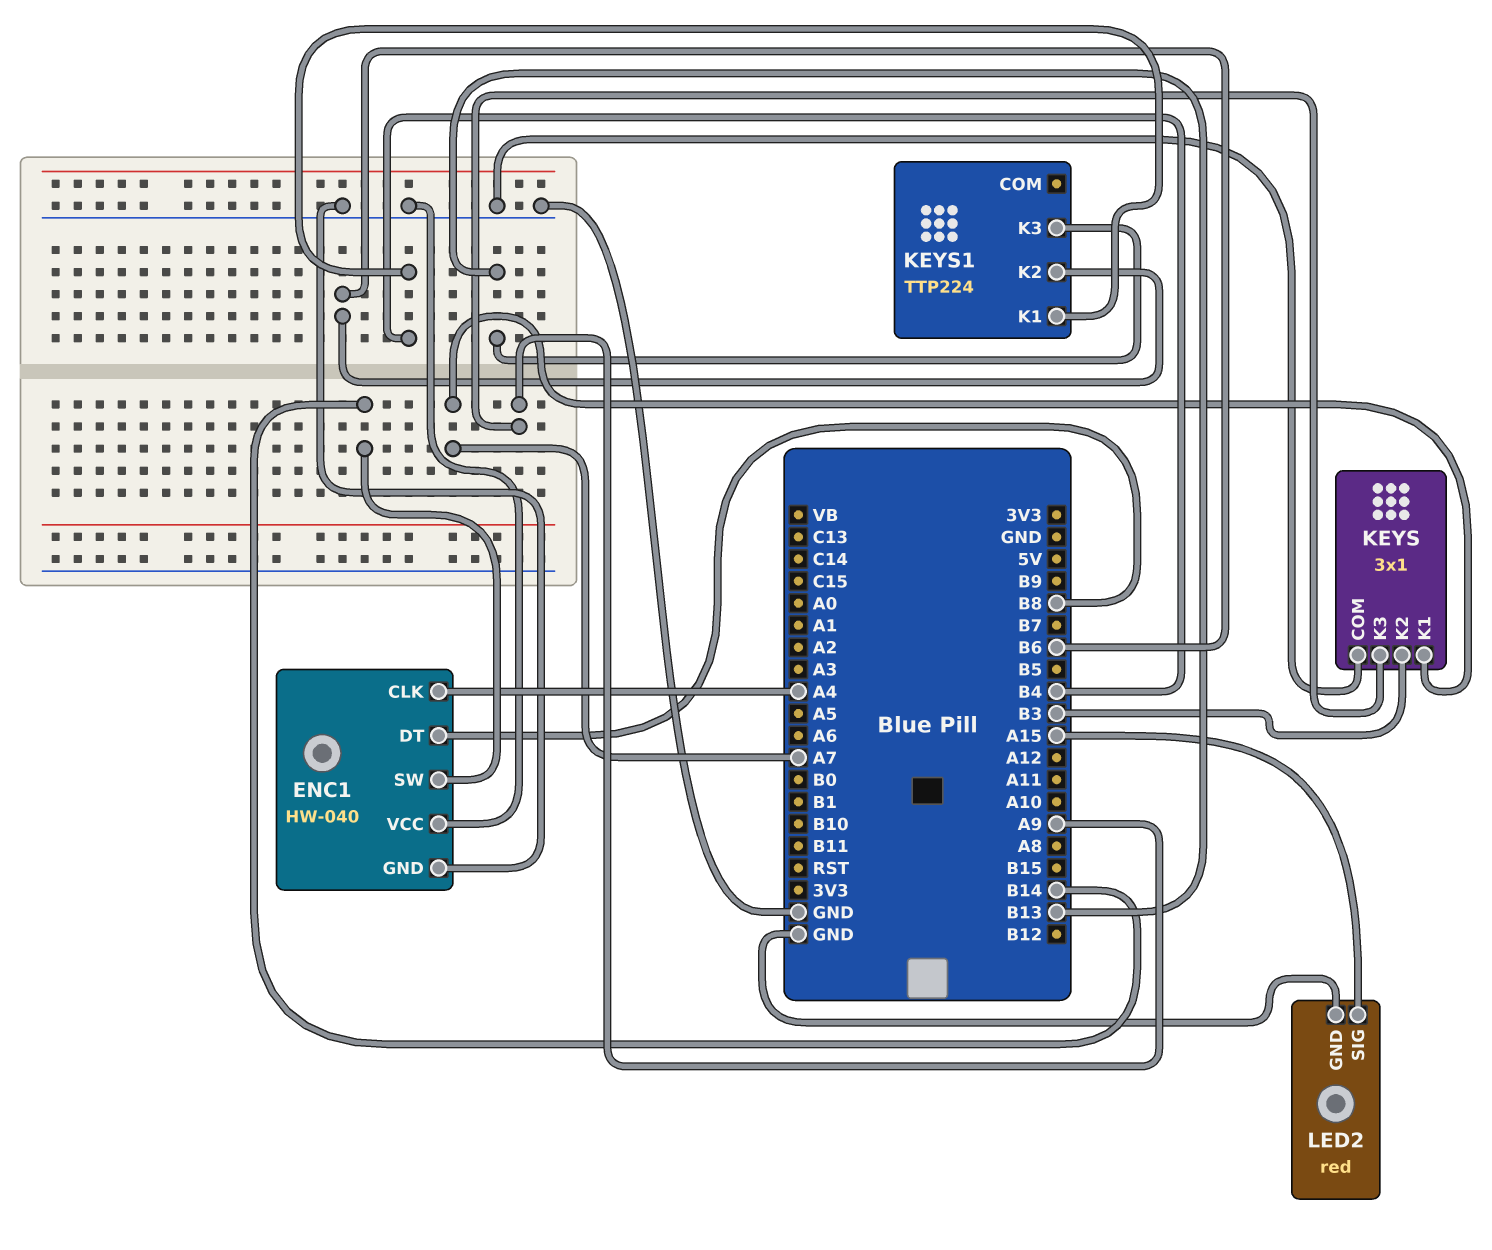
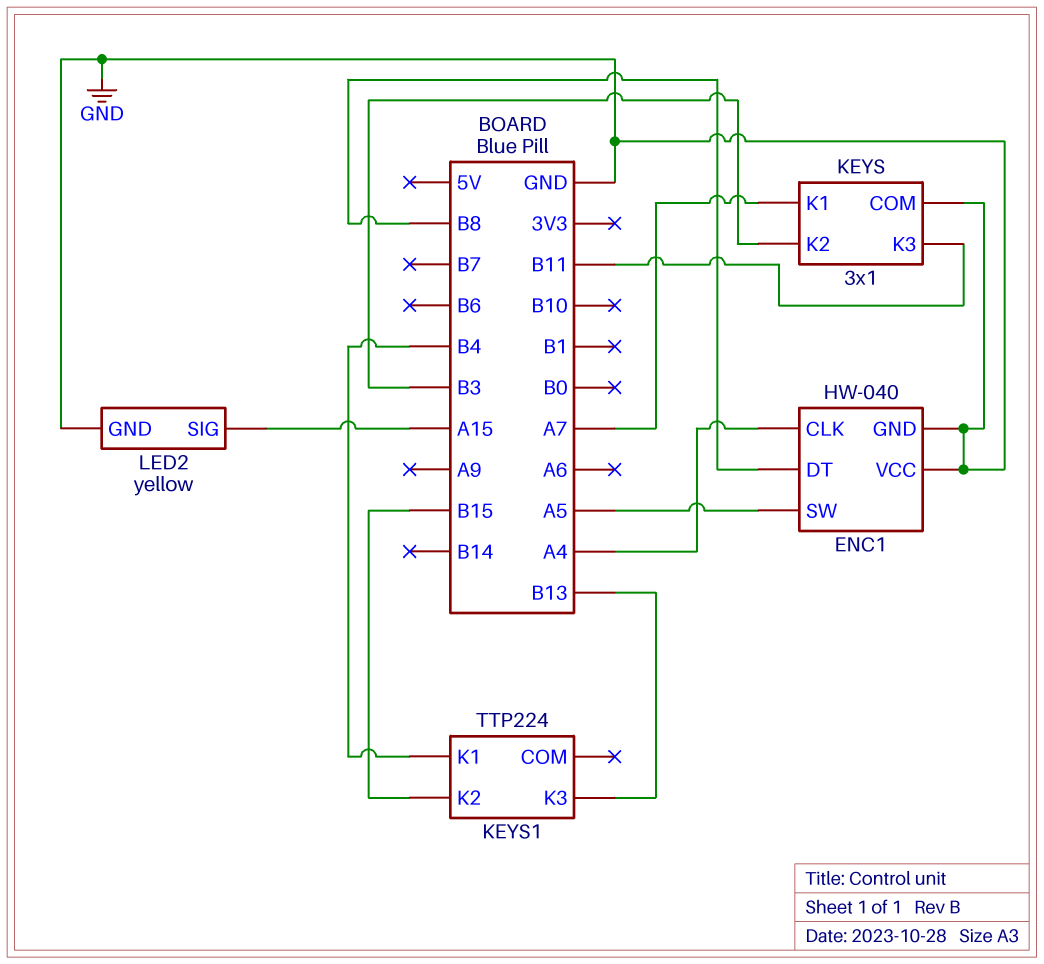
ENC1 pin SW: B14 -> A5
KEYS pin K3: A9 -> B11
KEYS1 pin K2: B6 -> B15
LED2: red -> yellow

